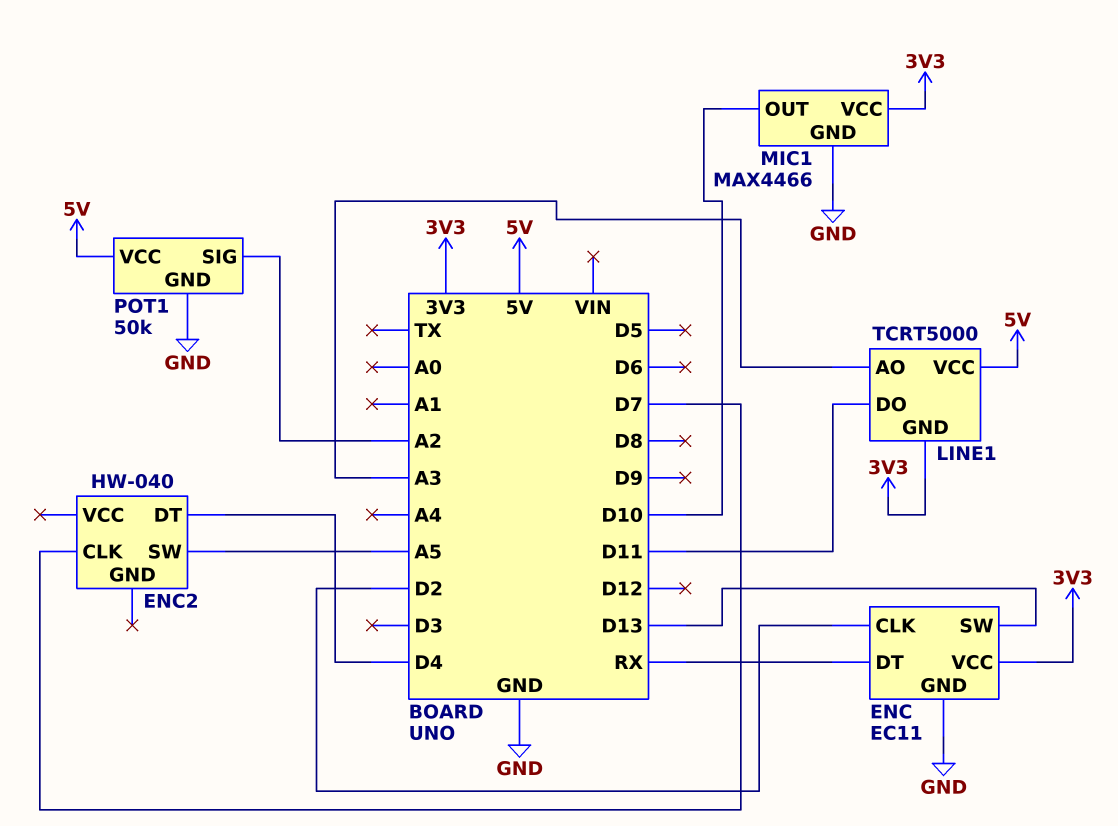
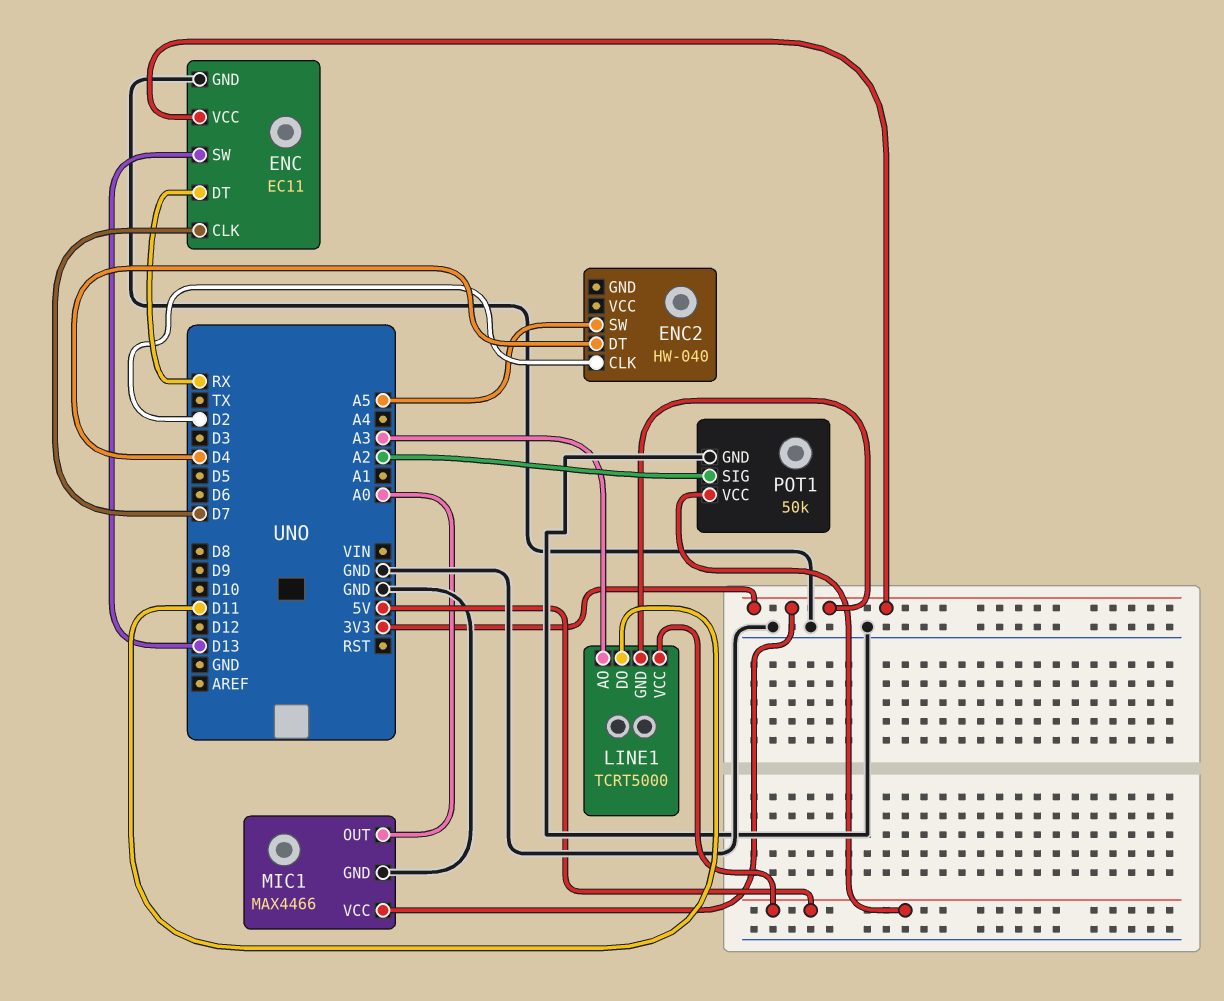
ENC pin CLK: D2 -> D7
ENC2 pin CLK: D7 -> D2
MIC1 pin OUT: D10 -> A0

